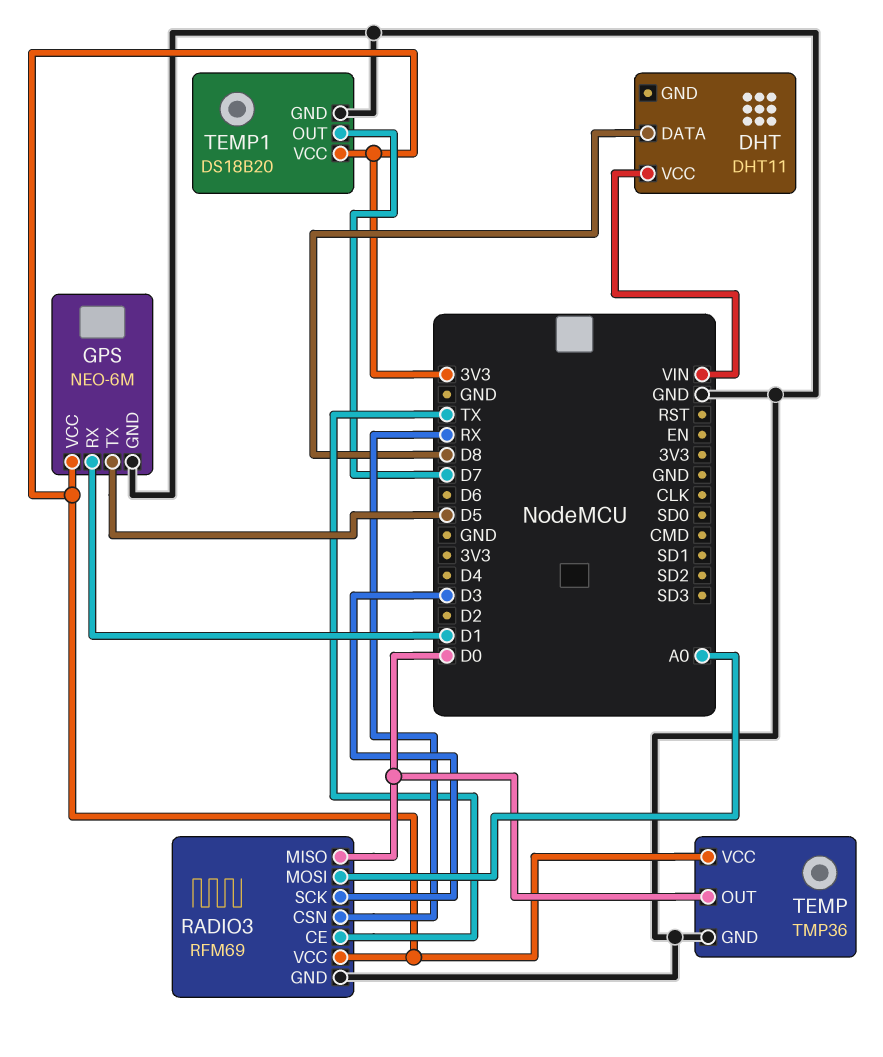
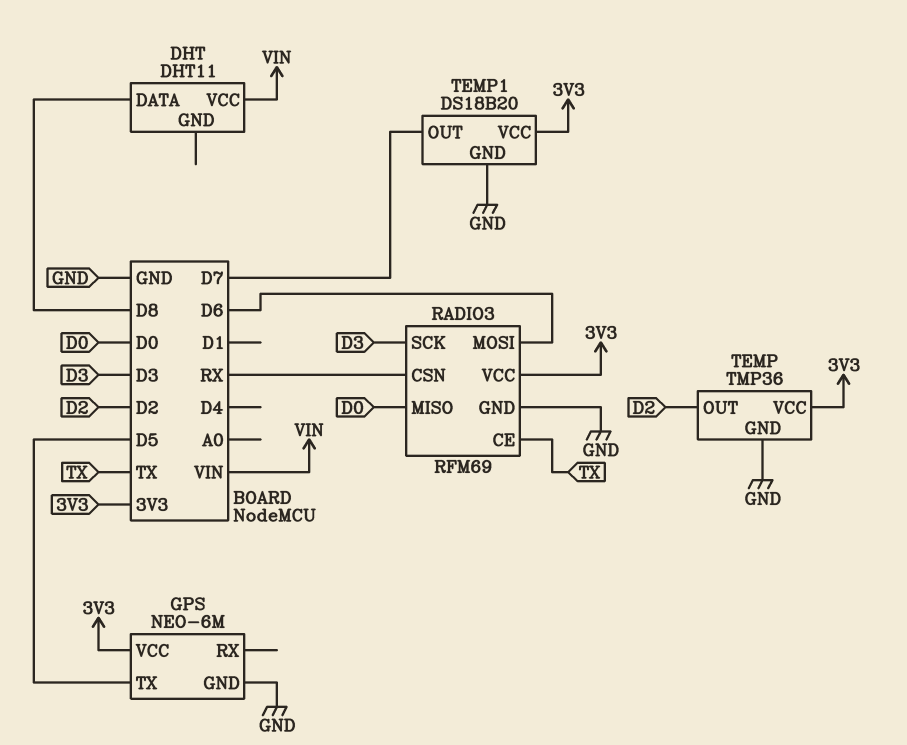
GPS pin RX: D1 -> none
RADIO3 pin MOSI: A0 -> D6
TEMP pin OUT: D0 -> D2

